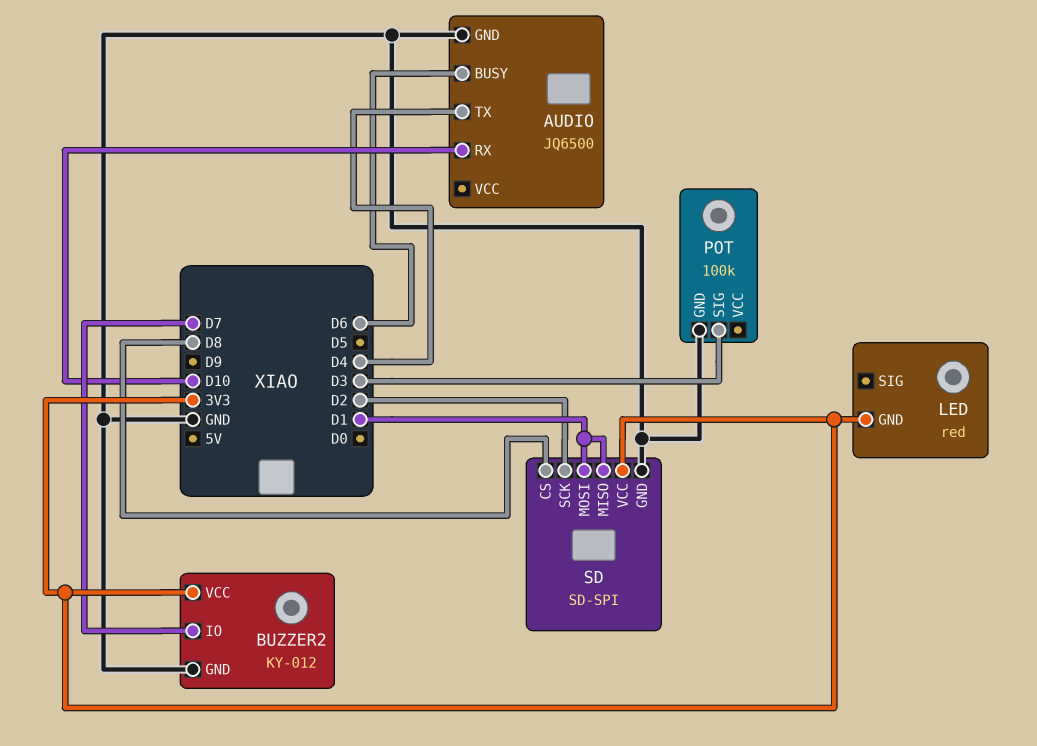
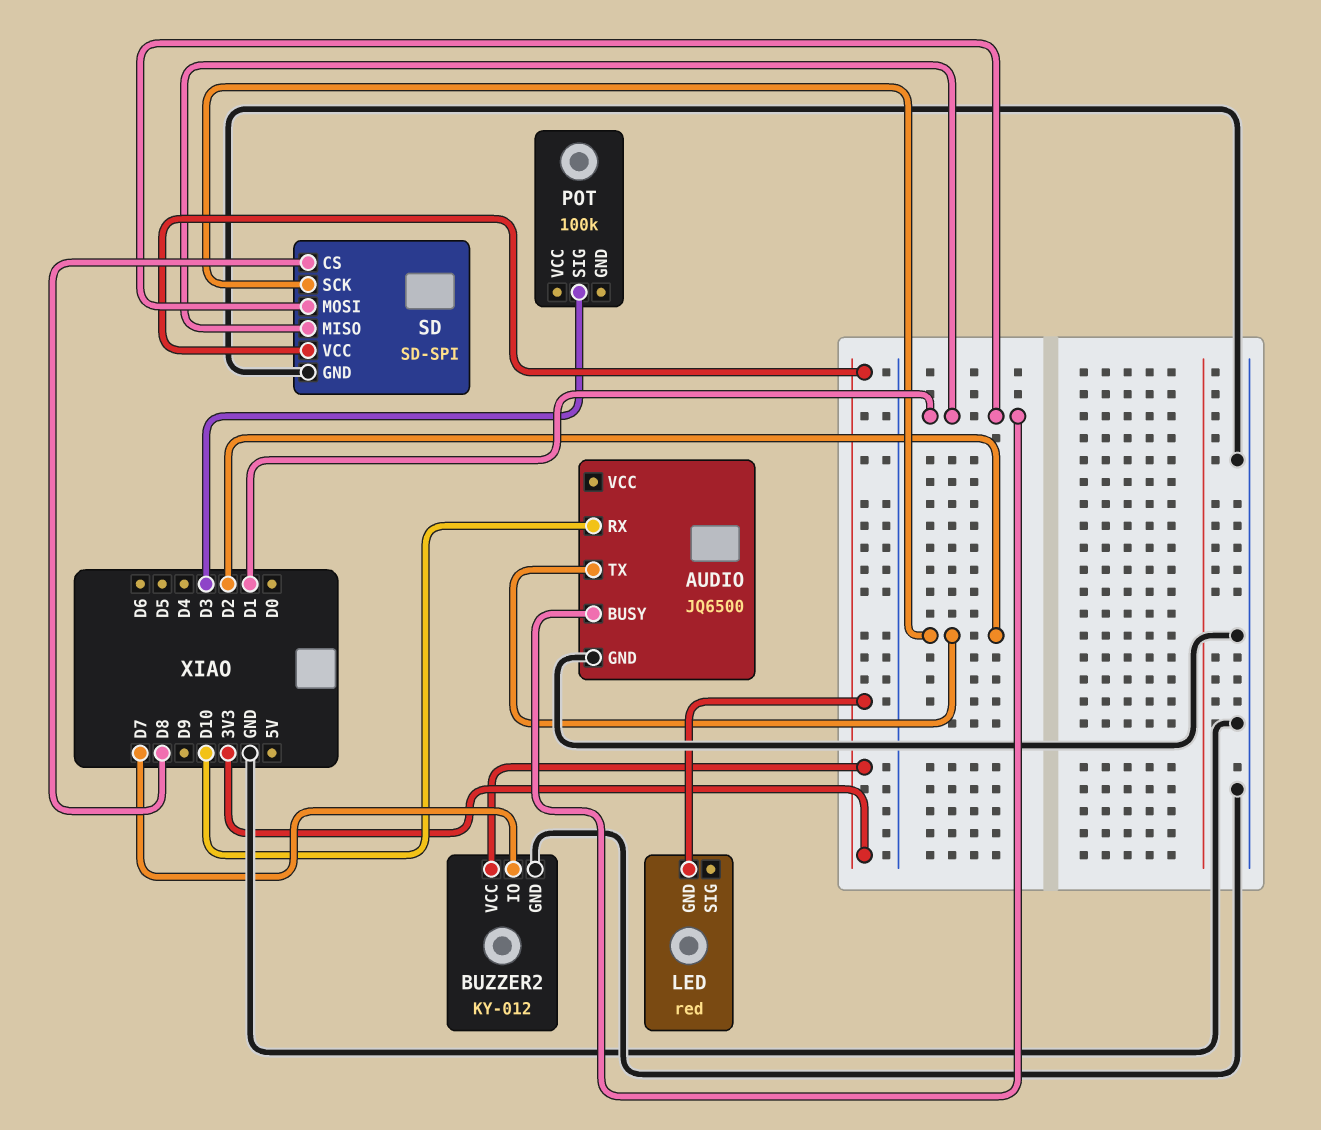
AUDIO pin BUSY: D6 -> D1
AUDIO pin TX: D4 -> D2
POT pin GND: GND -> none

